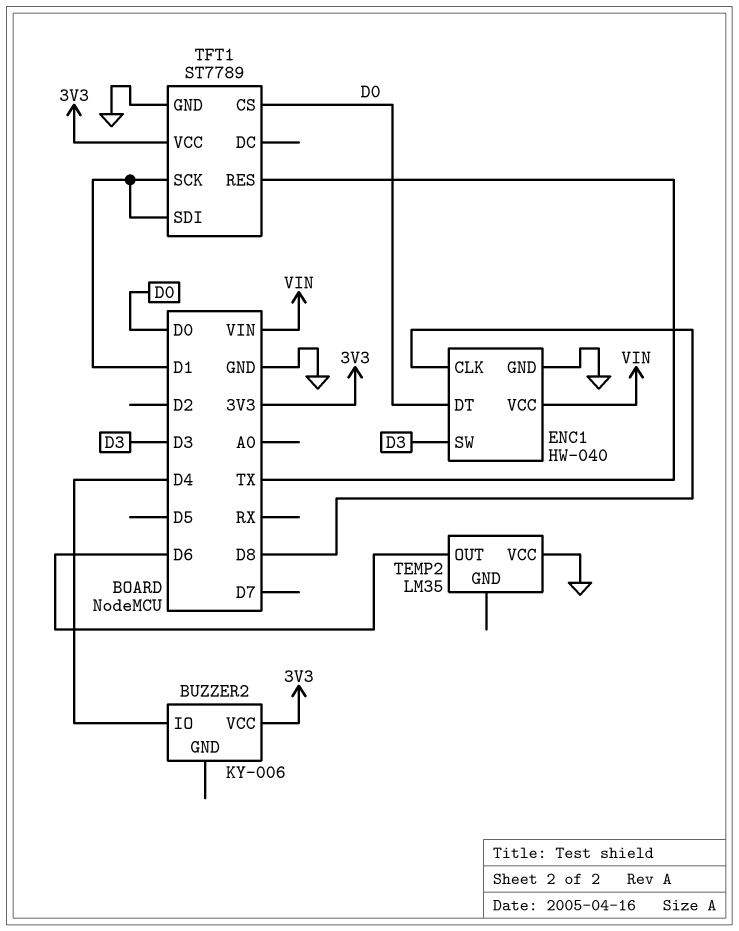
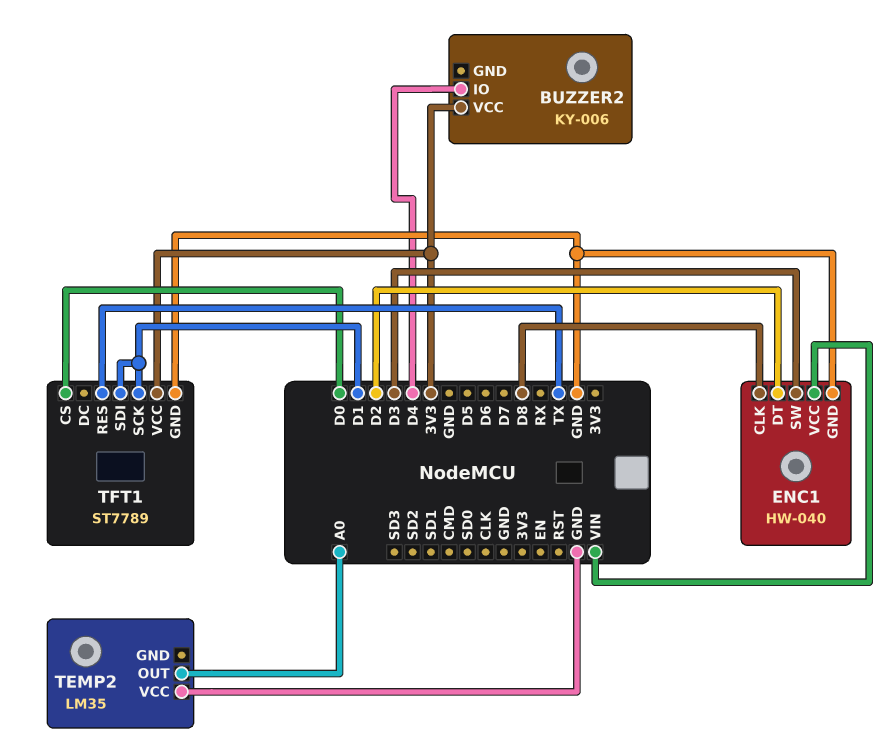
ENC1 pin DT: D0 -> D2
TEMP2 pin OUT: D6 -> A0

